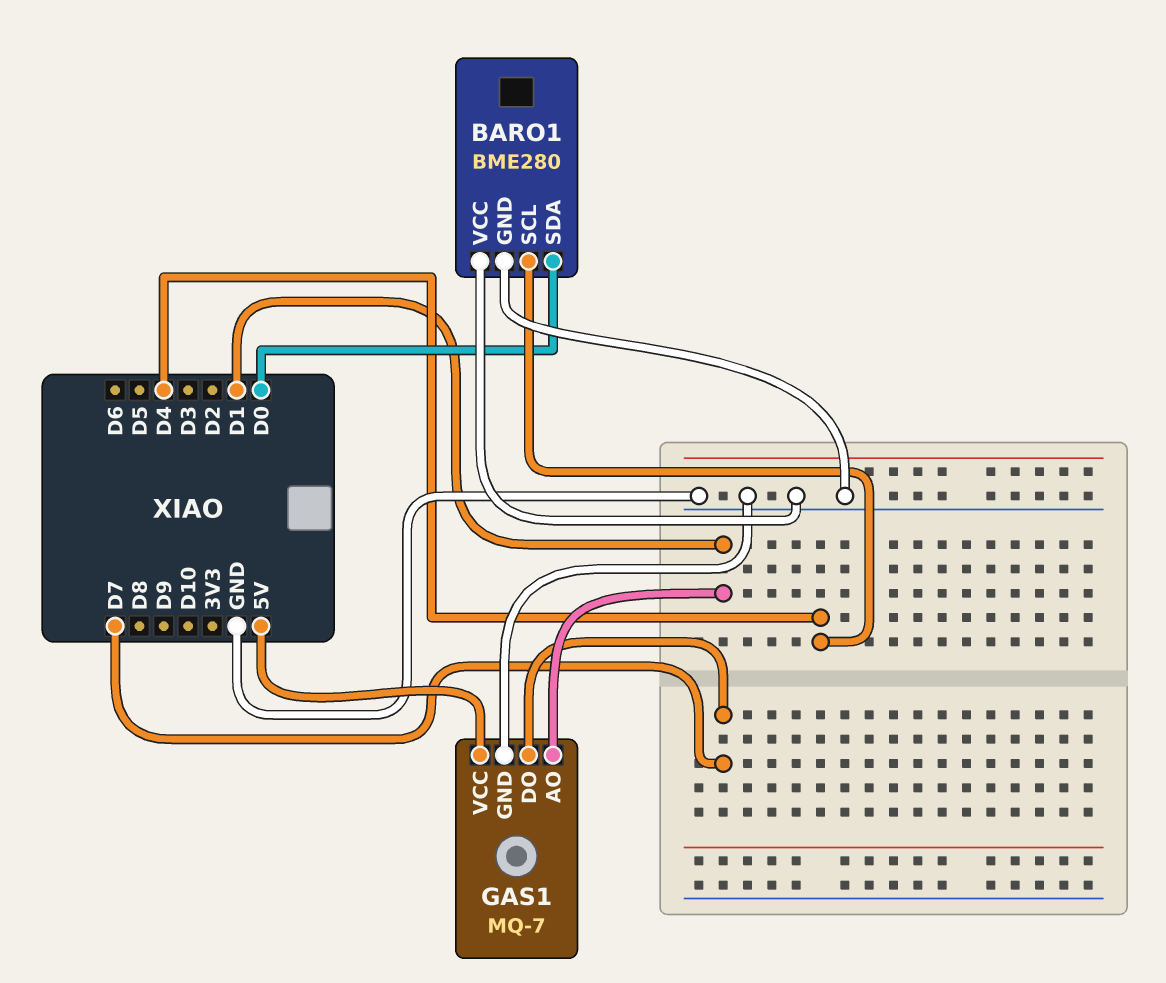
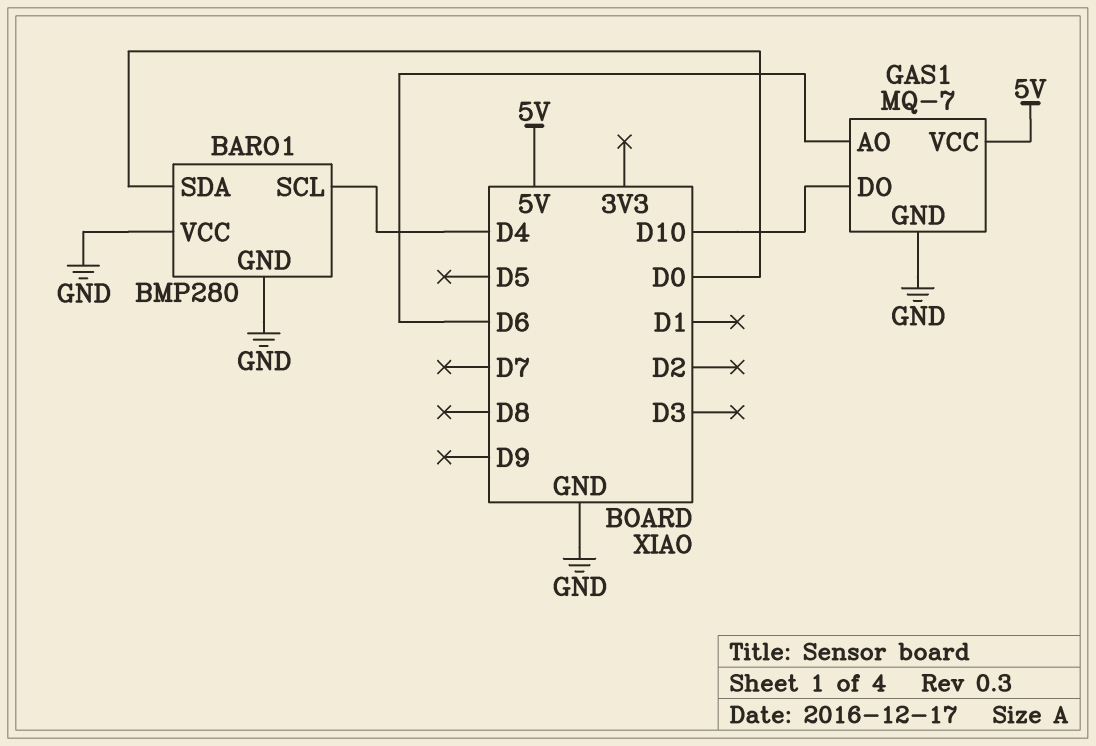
BARO1: BME280 -> BMP280
GAS1 pin AO: D1 -> D6
GAS1 pin DO: D7 -> D10

